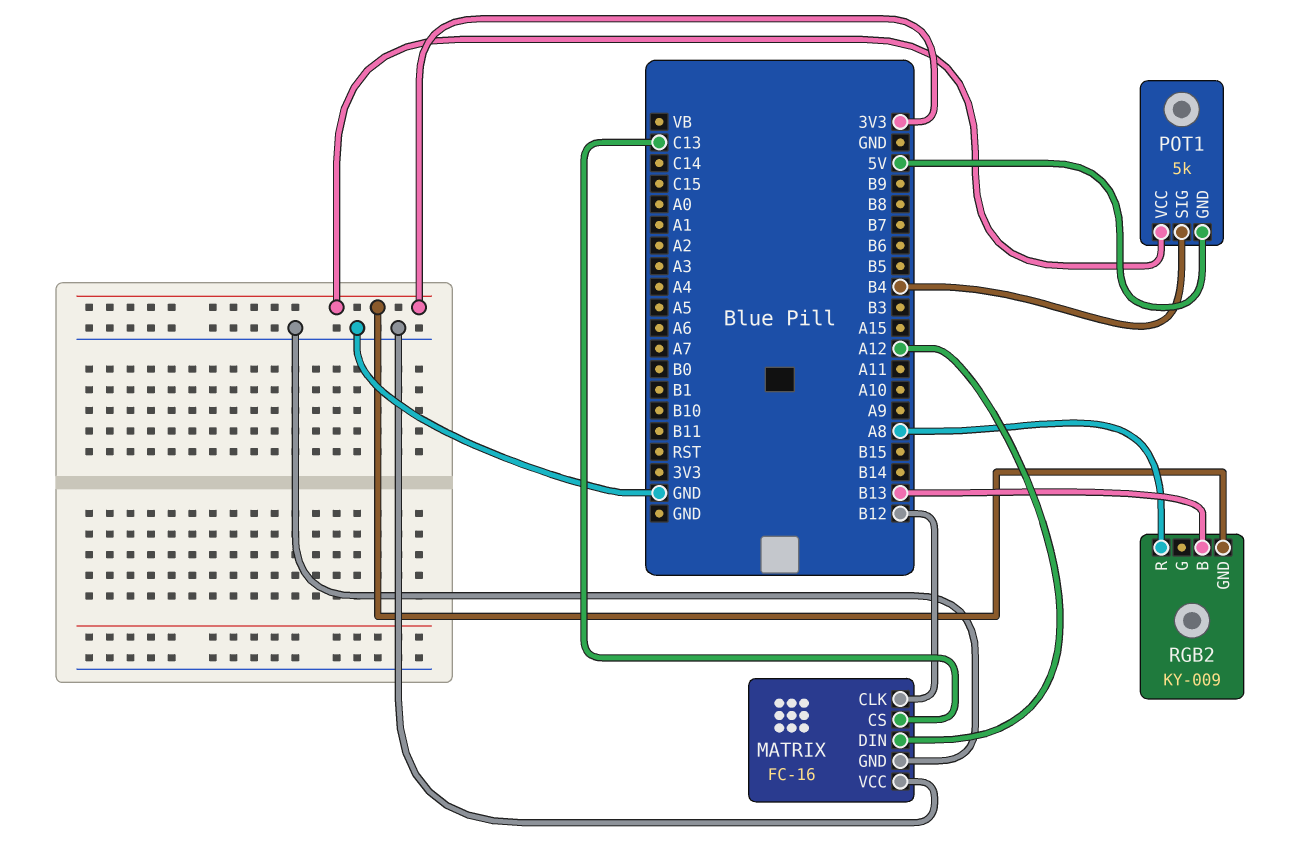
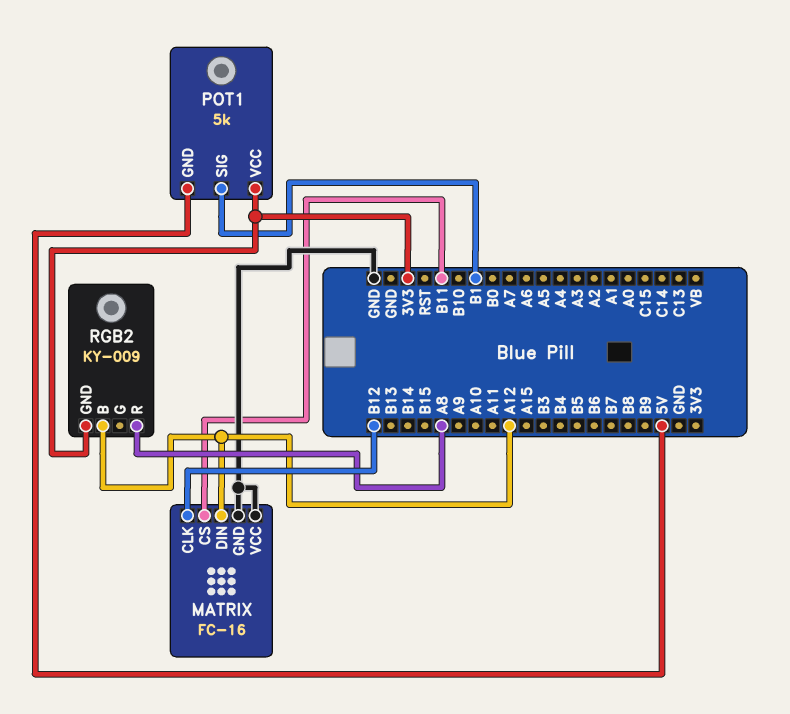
MATRIX pin CS: C13 -> B11
POT1 pin SIG: B4 -> B1
RGB2 pin B: B13 -> A12

